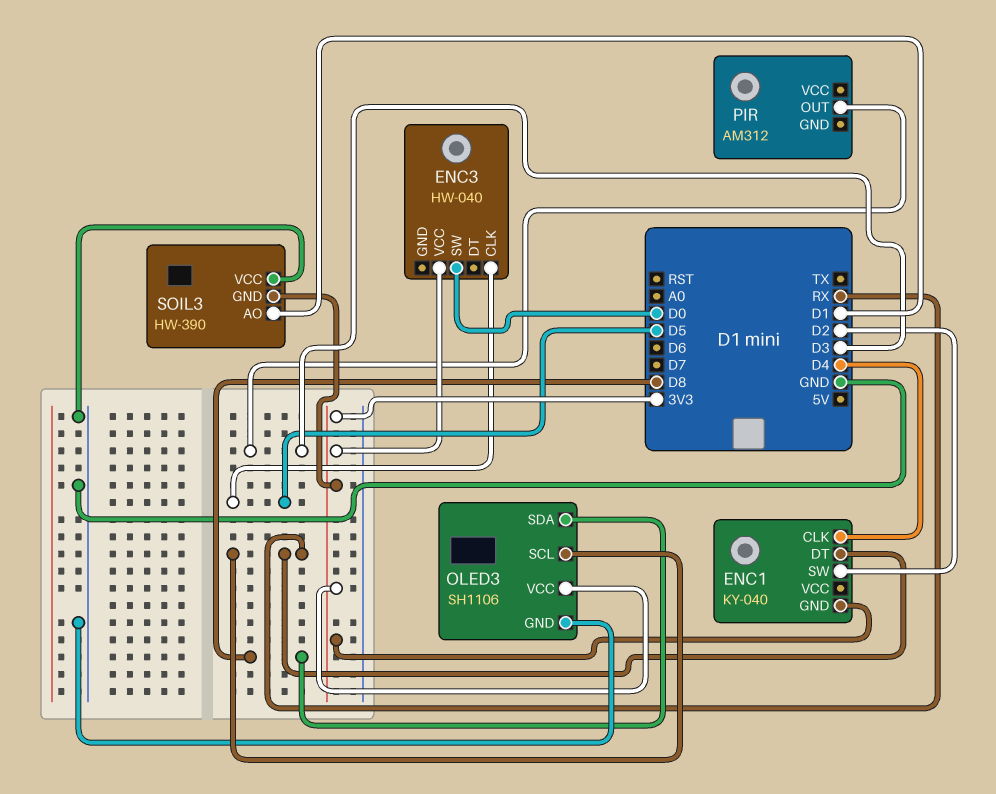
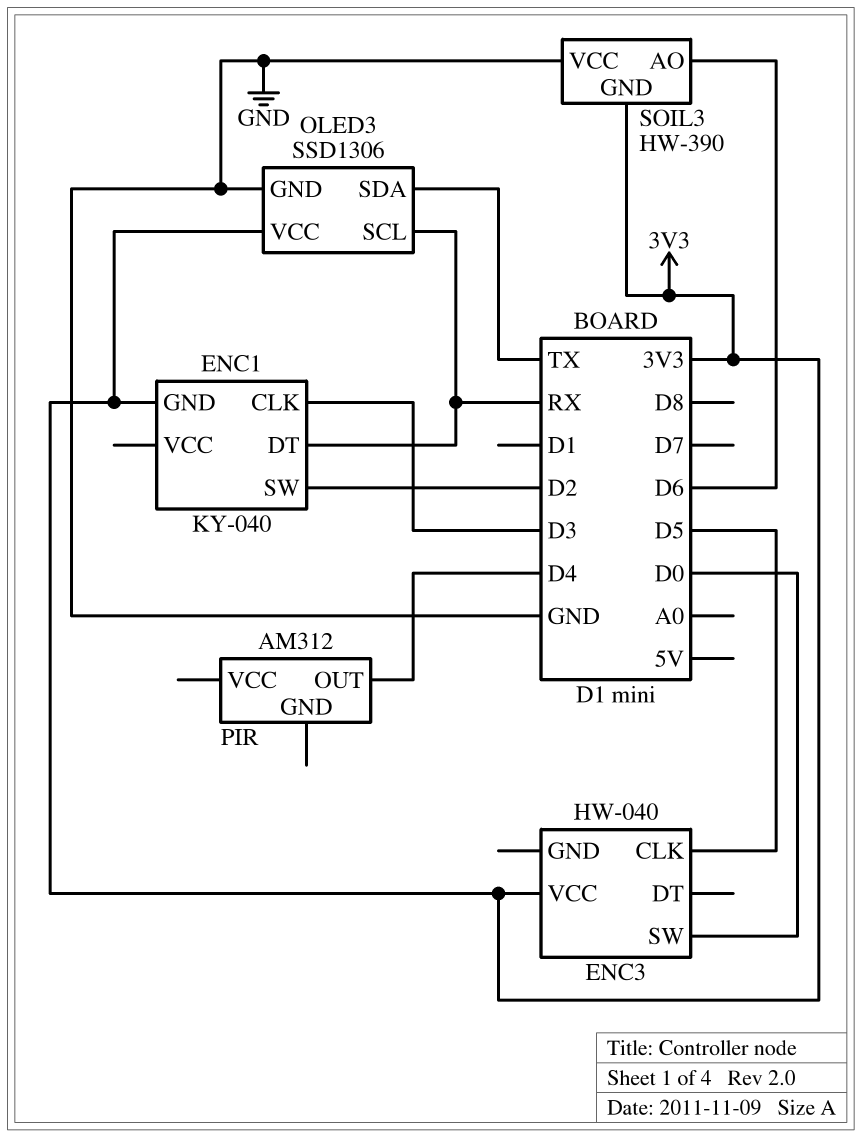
ENC1 pin CLK: D4 -> D3
OLED3: SH1106 -> SSD1306
OLED3 pin SDA: D8 -> TX
PIR pin OUT: D3 -> D4
SOIL3 pin AO: D1 -> D6

